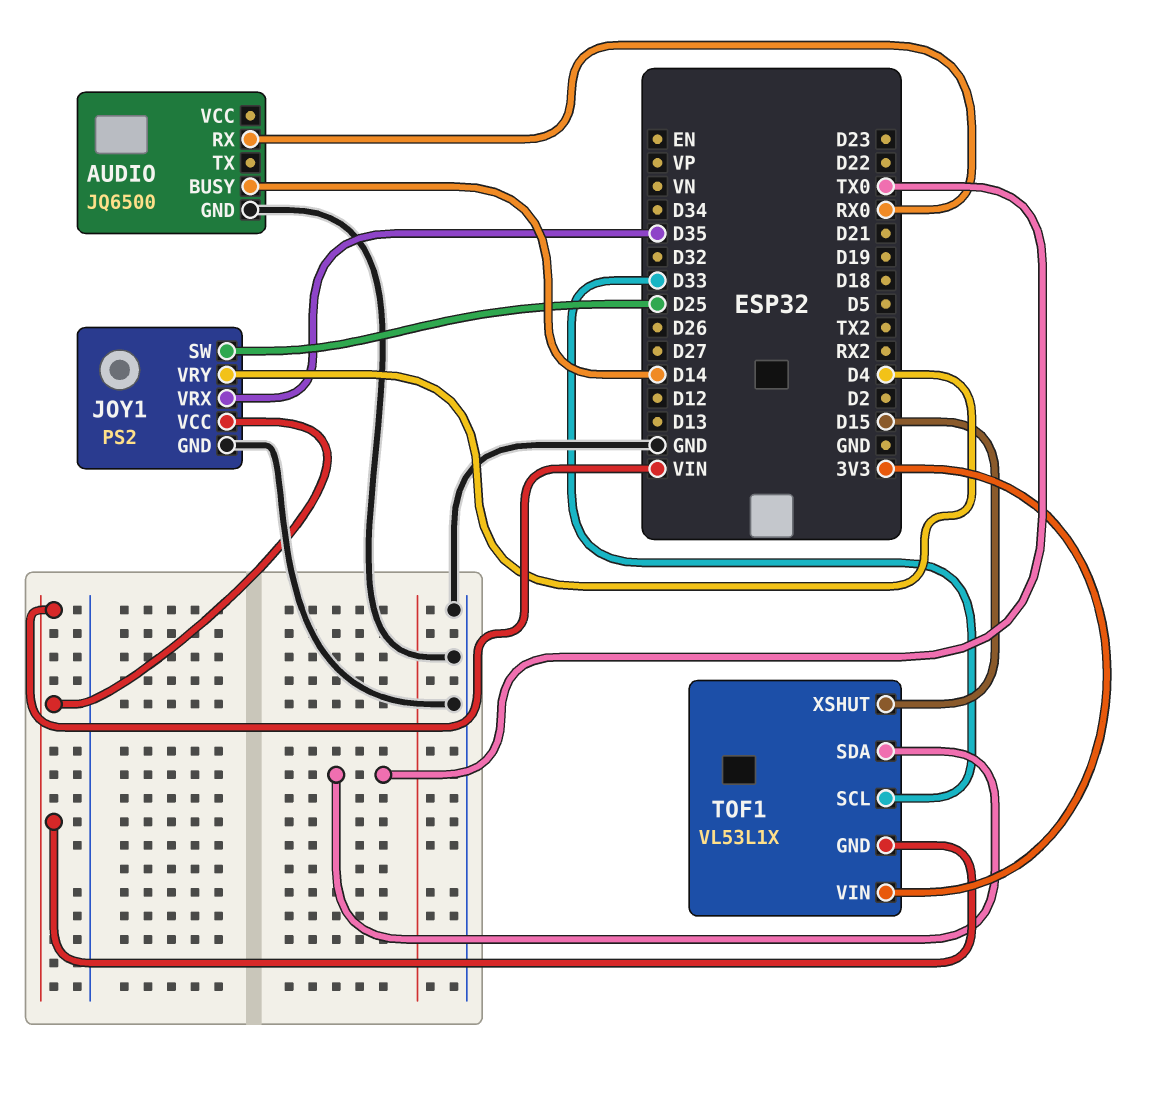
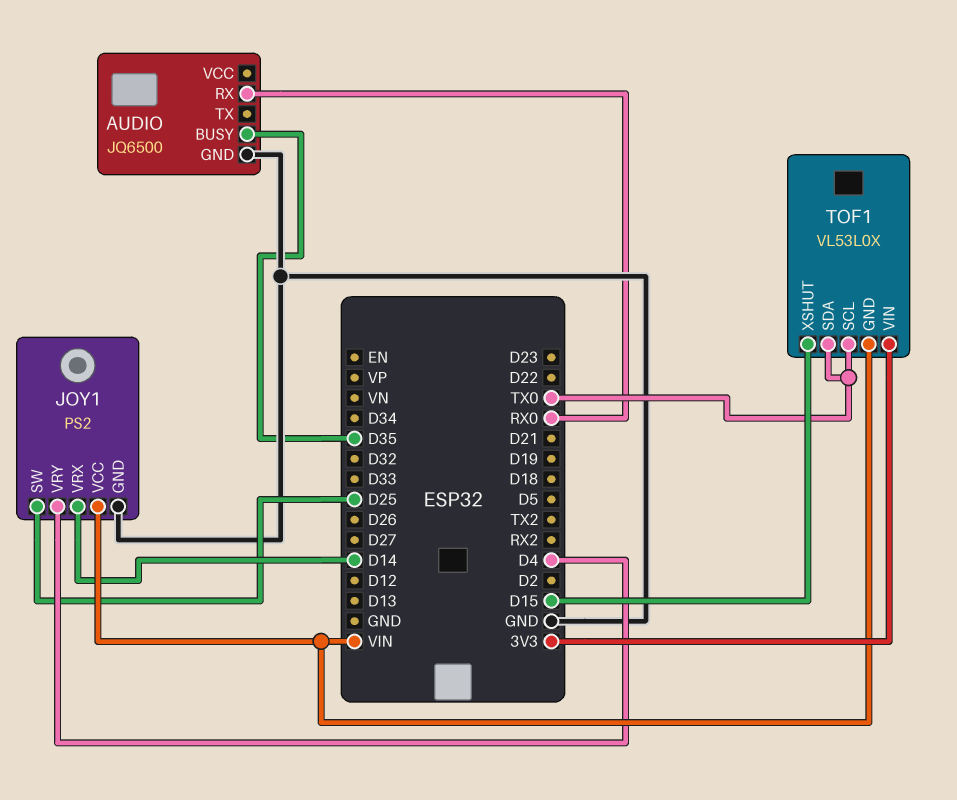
AUDIO pin BUSY: D14 -> D35
JOY1 pin VRX: D35 -> D14
TOF1: VL53L1X -> VL53L0X
TOF1 pin SCL: D33 -> TX0

